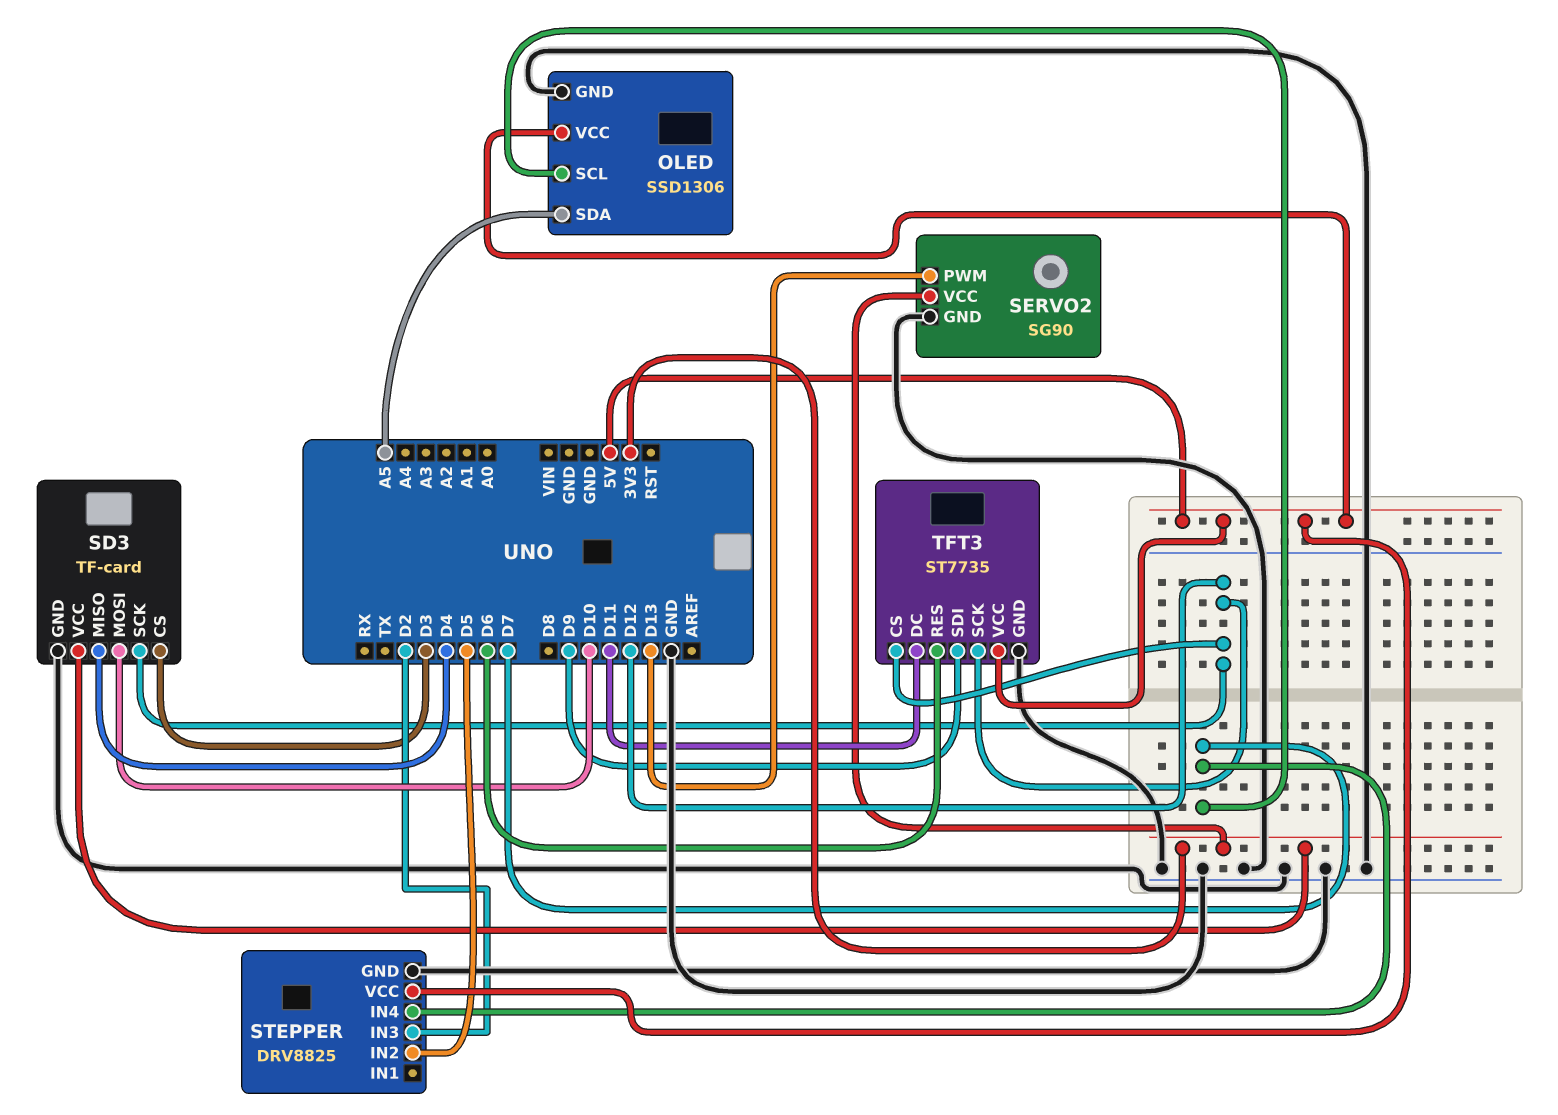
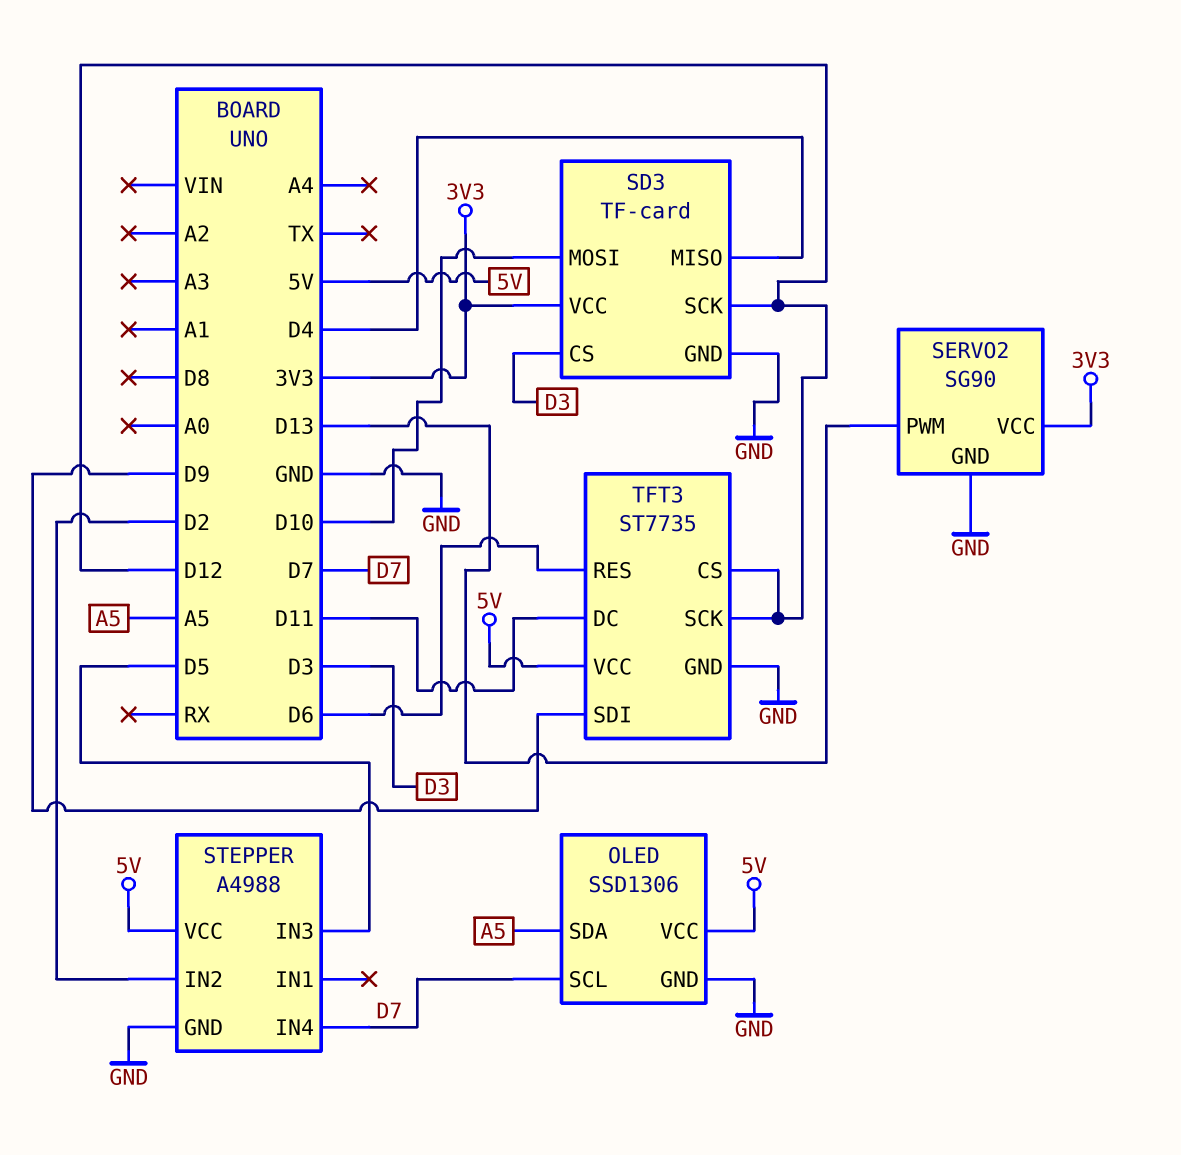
STEPPER: DRV8825 -> A4988
STEPPER pin IN2: D5 -> D2
STEPPER pin IN3: D2 -> D5

